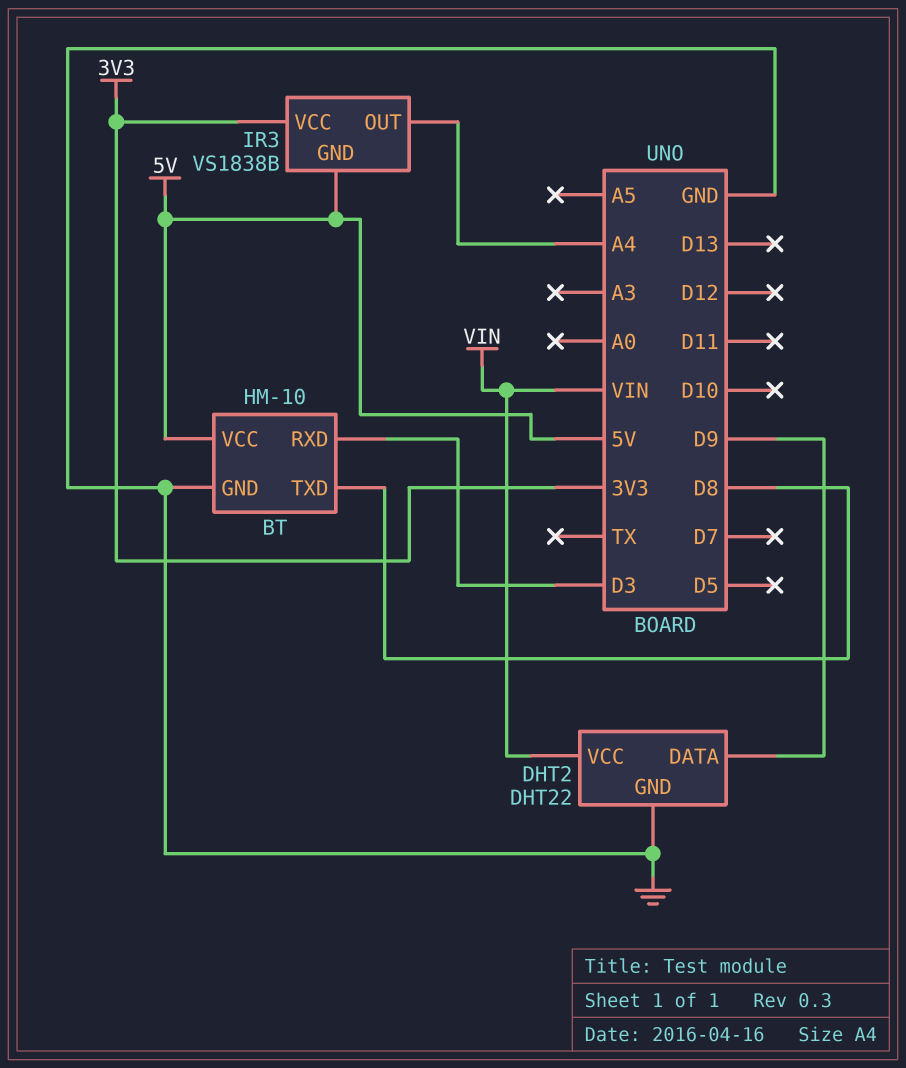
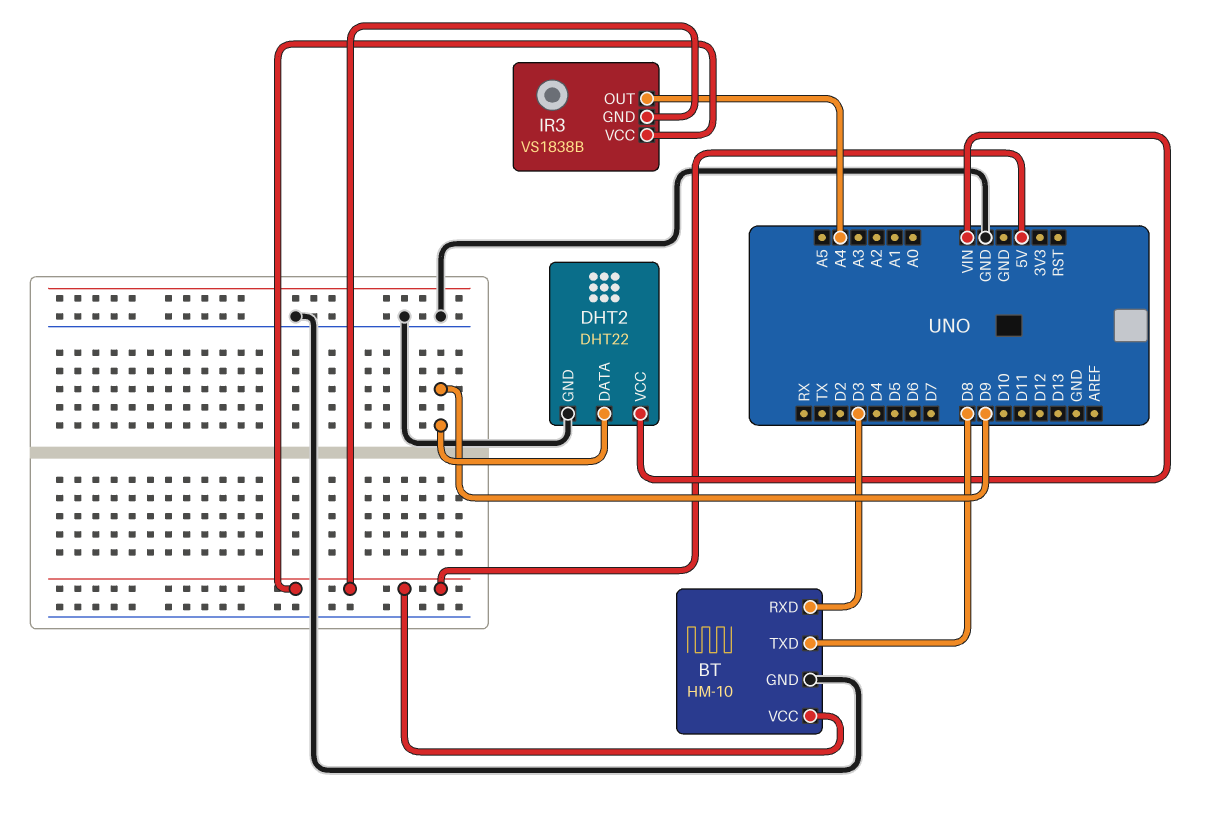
IR3 pin VCC: 3V3 -> 5V

